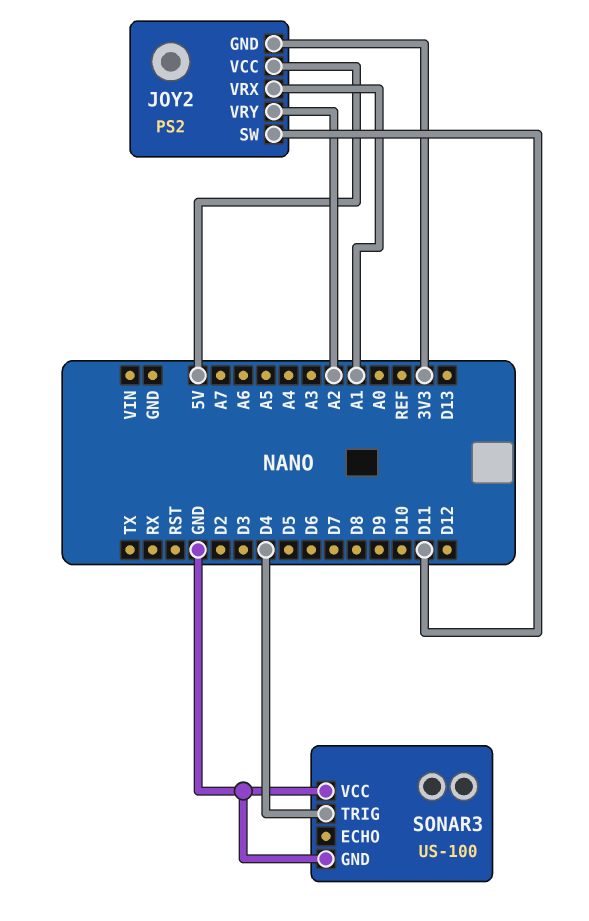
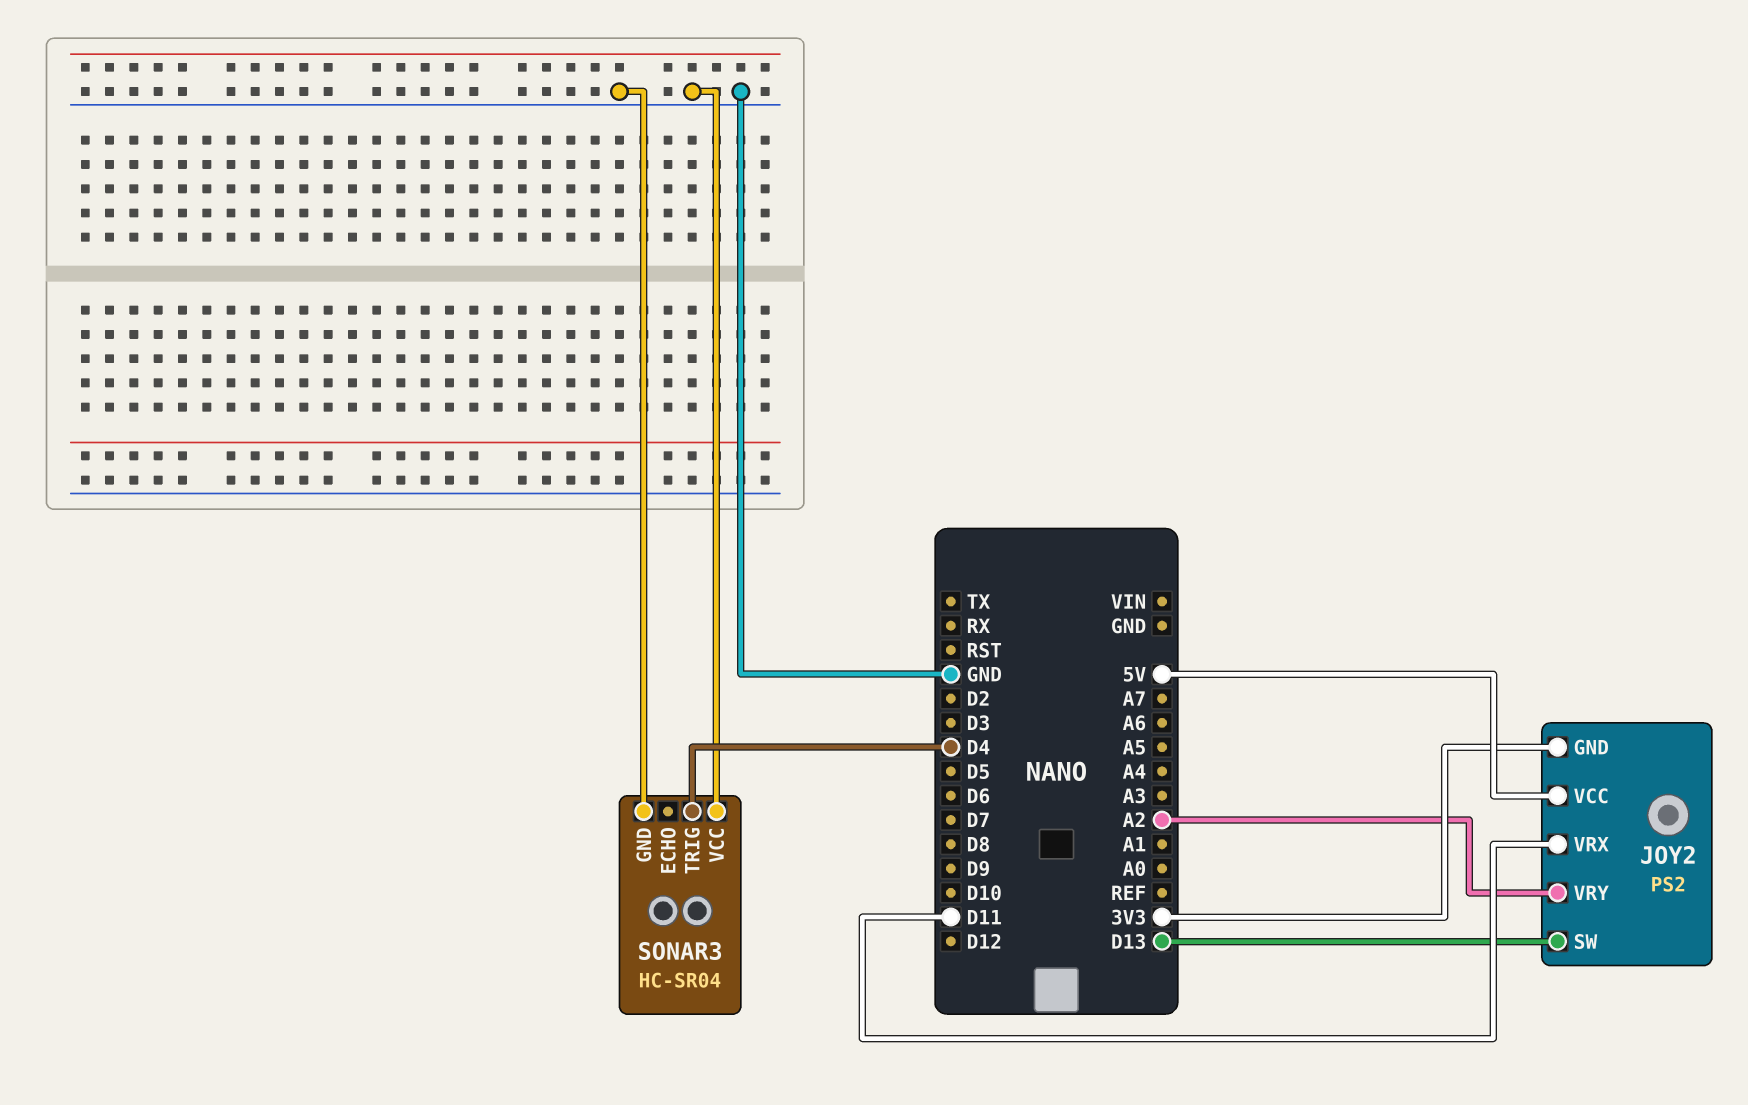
JOY2 pin SW: D11 -> D13
JOY2 pin VRX: A1 -> D11
SONAR3: US-100 -> HC-SR04

